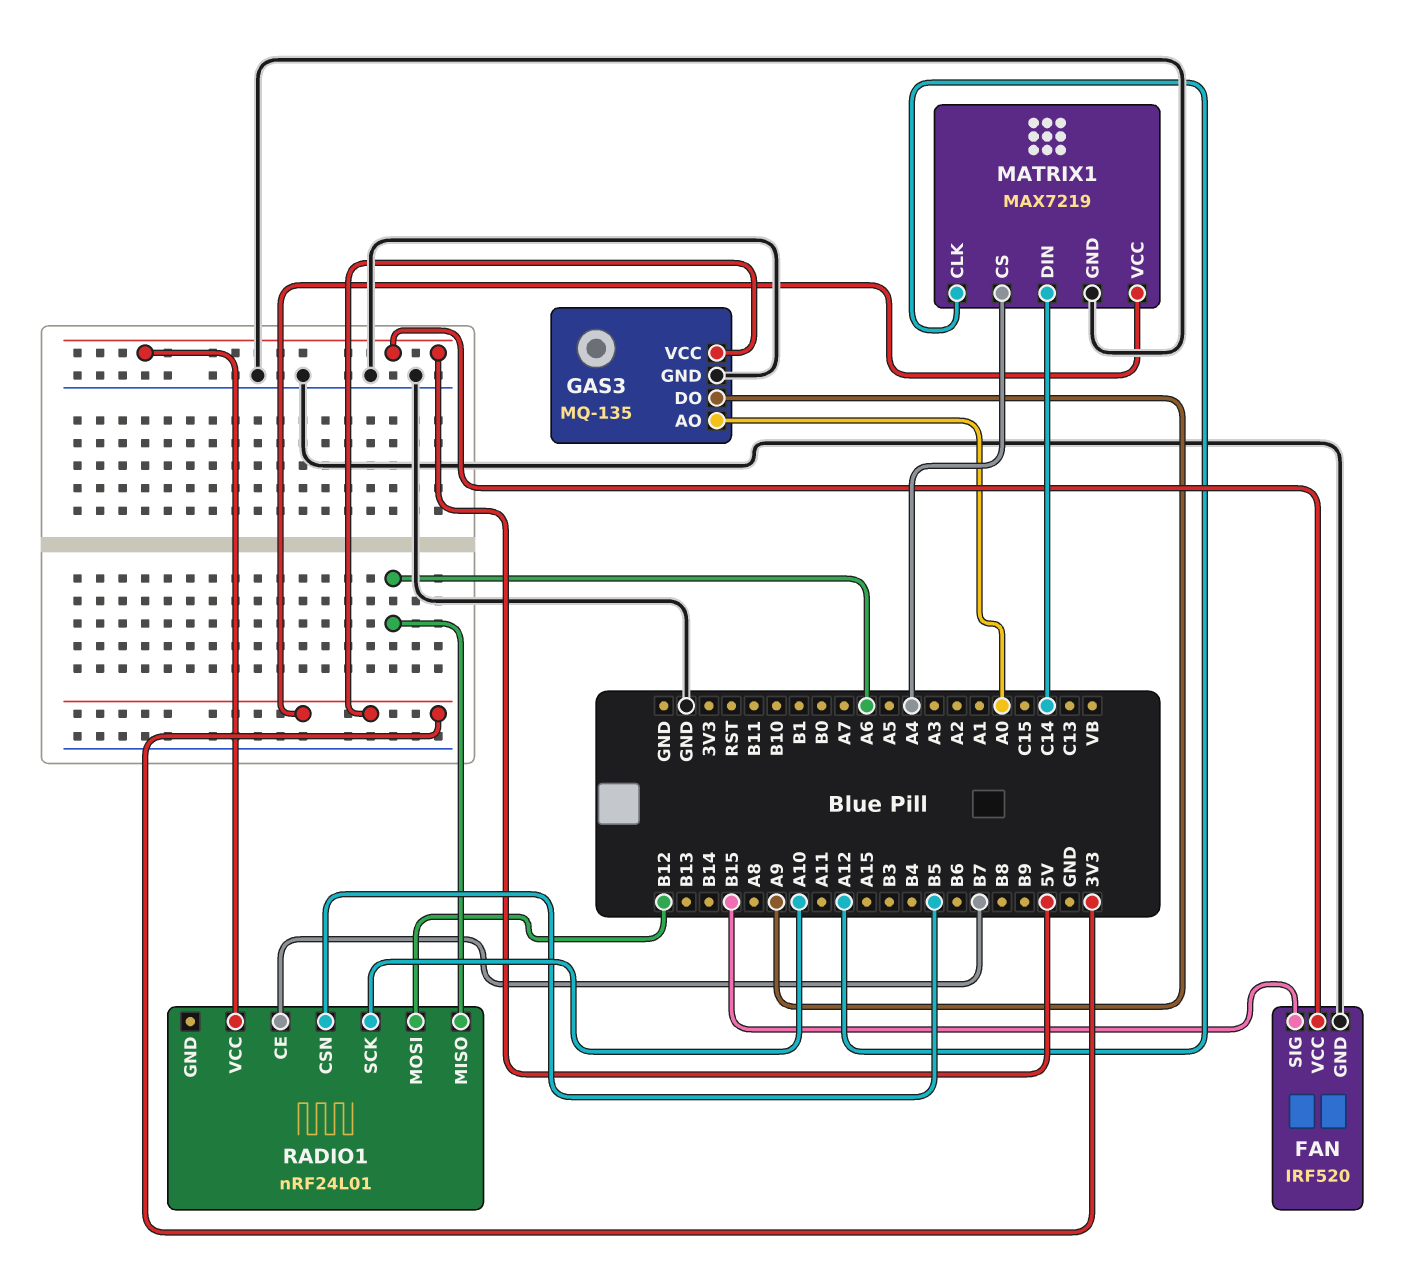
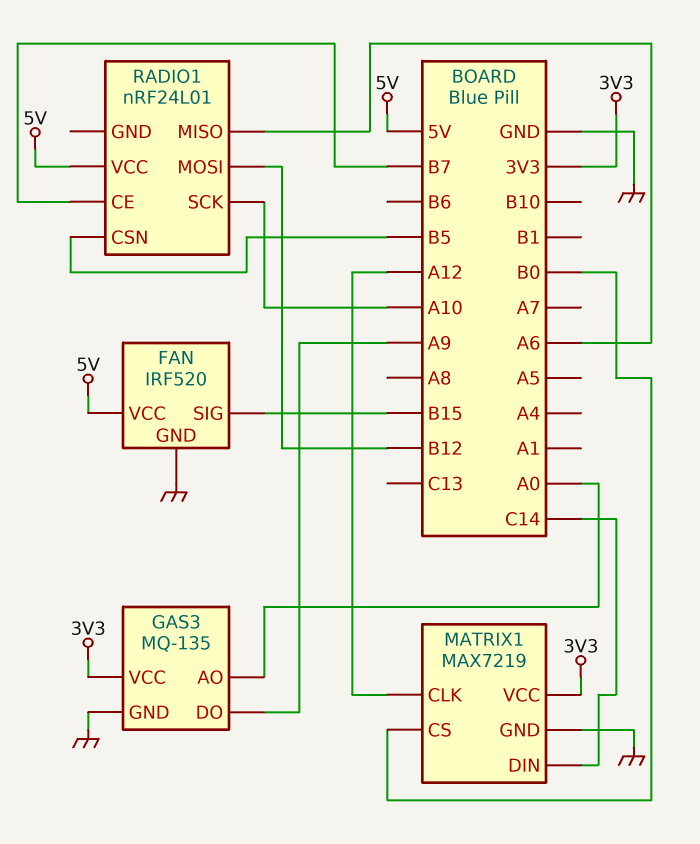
MATRIX1 pin CS: A4 -> B0

